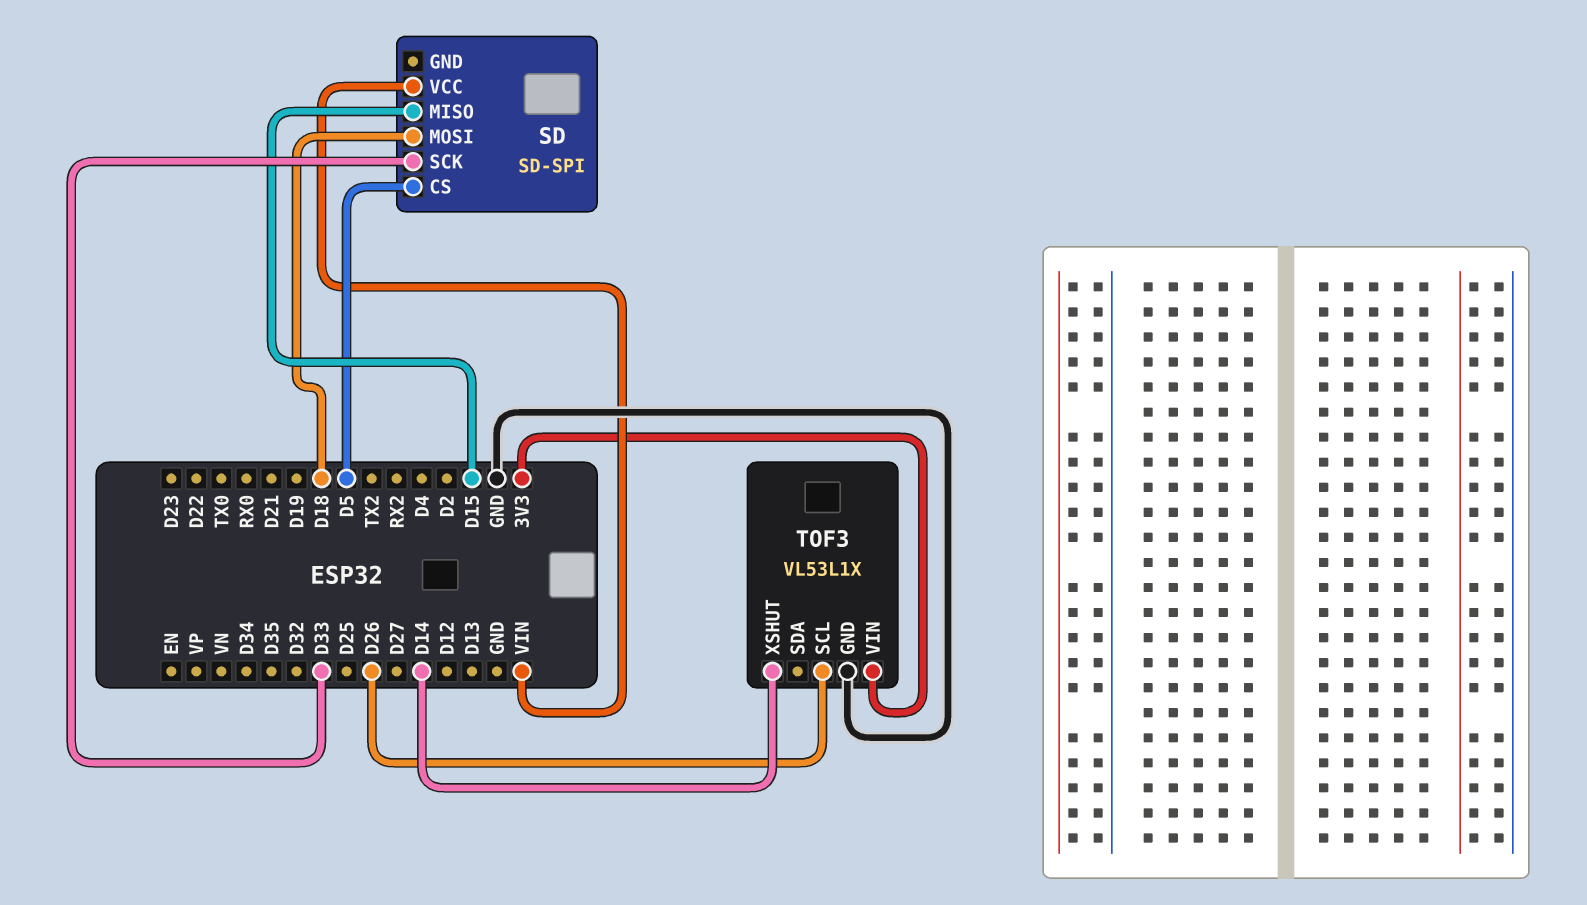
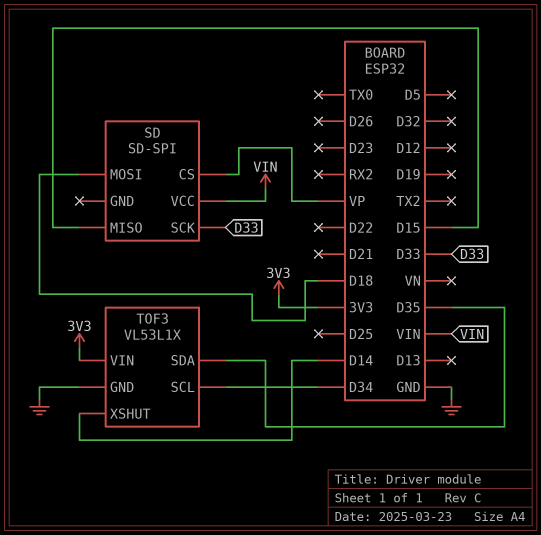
SD pin CS: D5 -> VP
TOF3 pin SCL: D26 -> D34
TOF3 pin SDA: none -> D35

